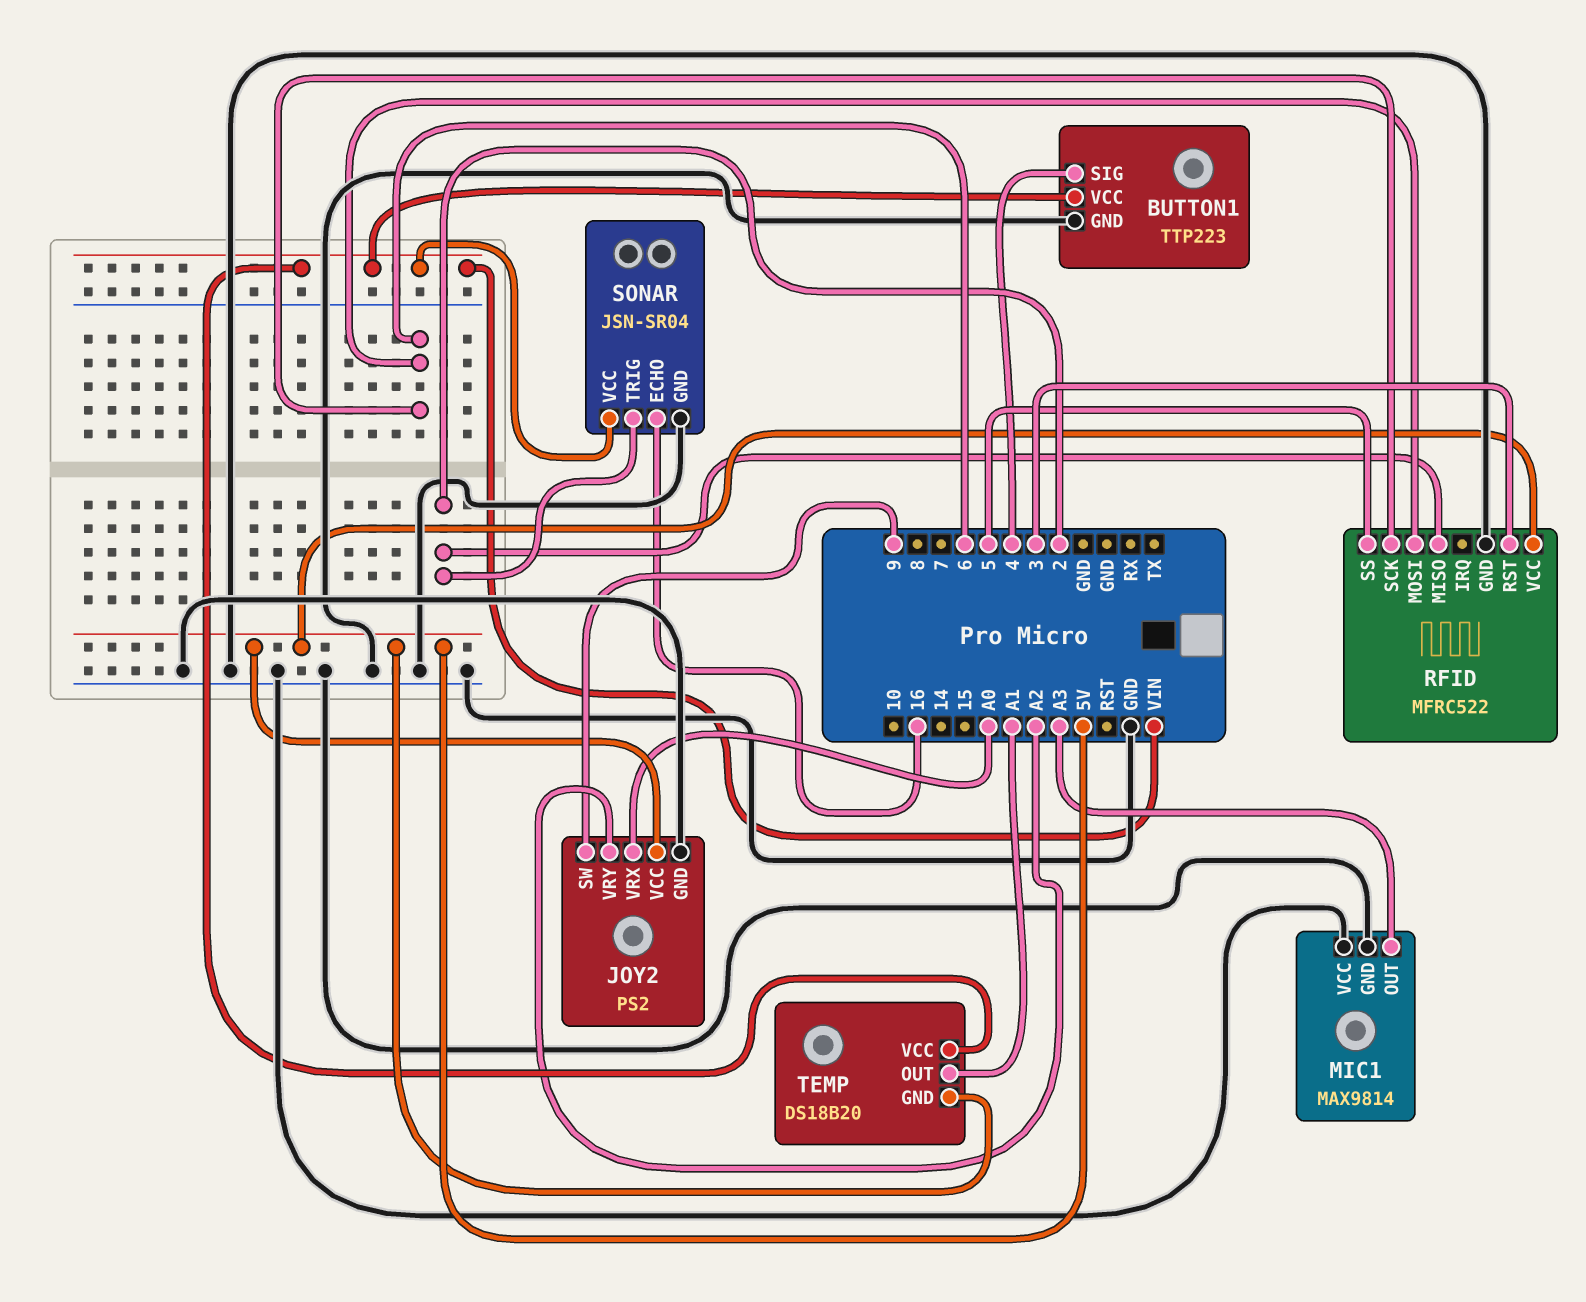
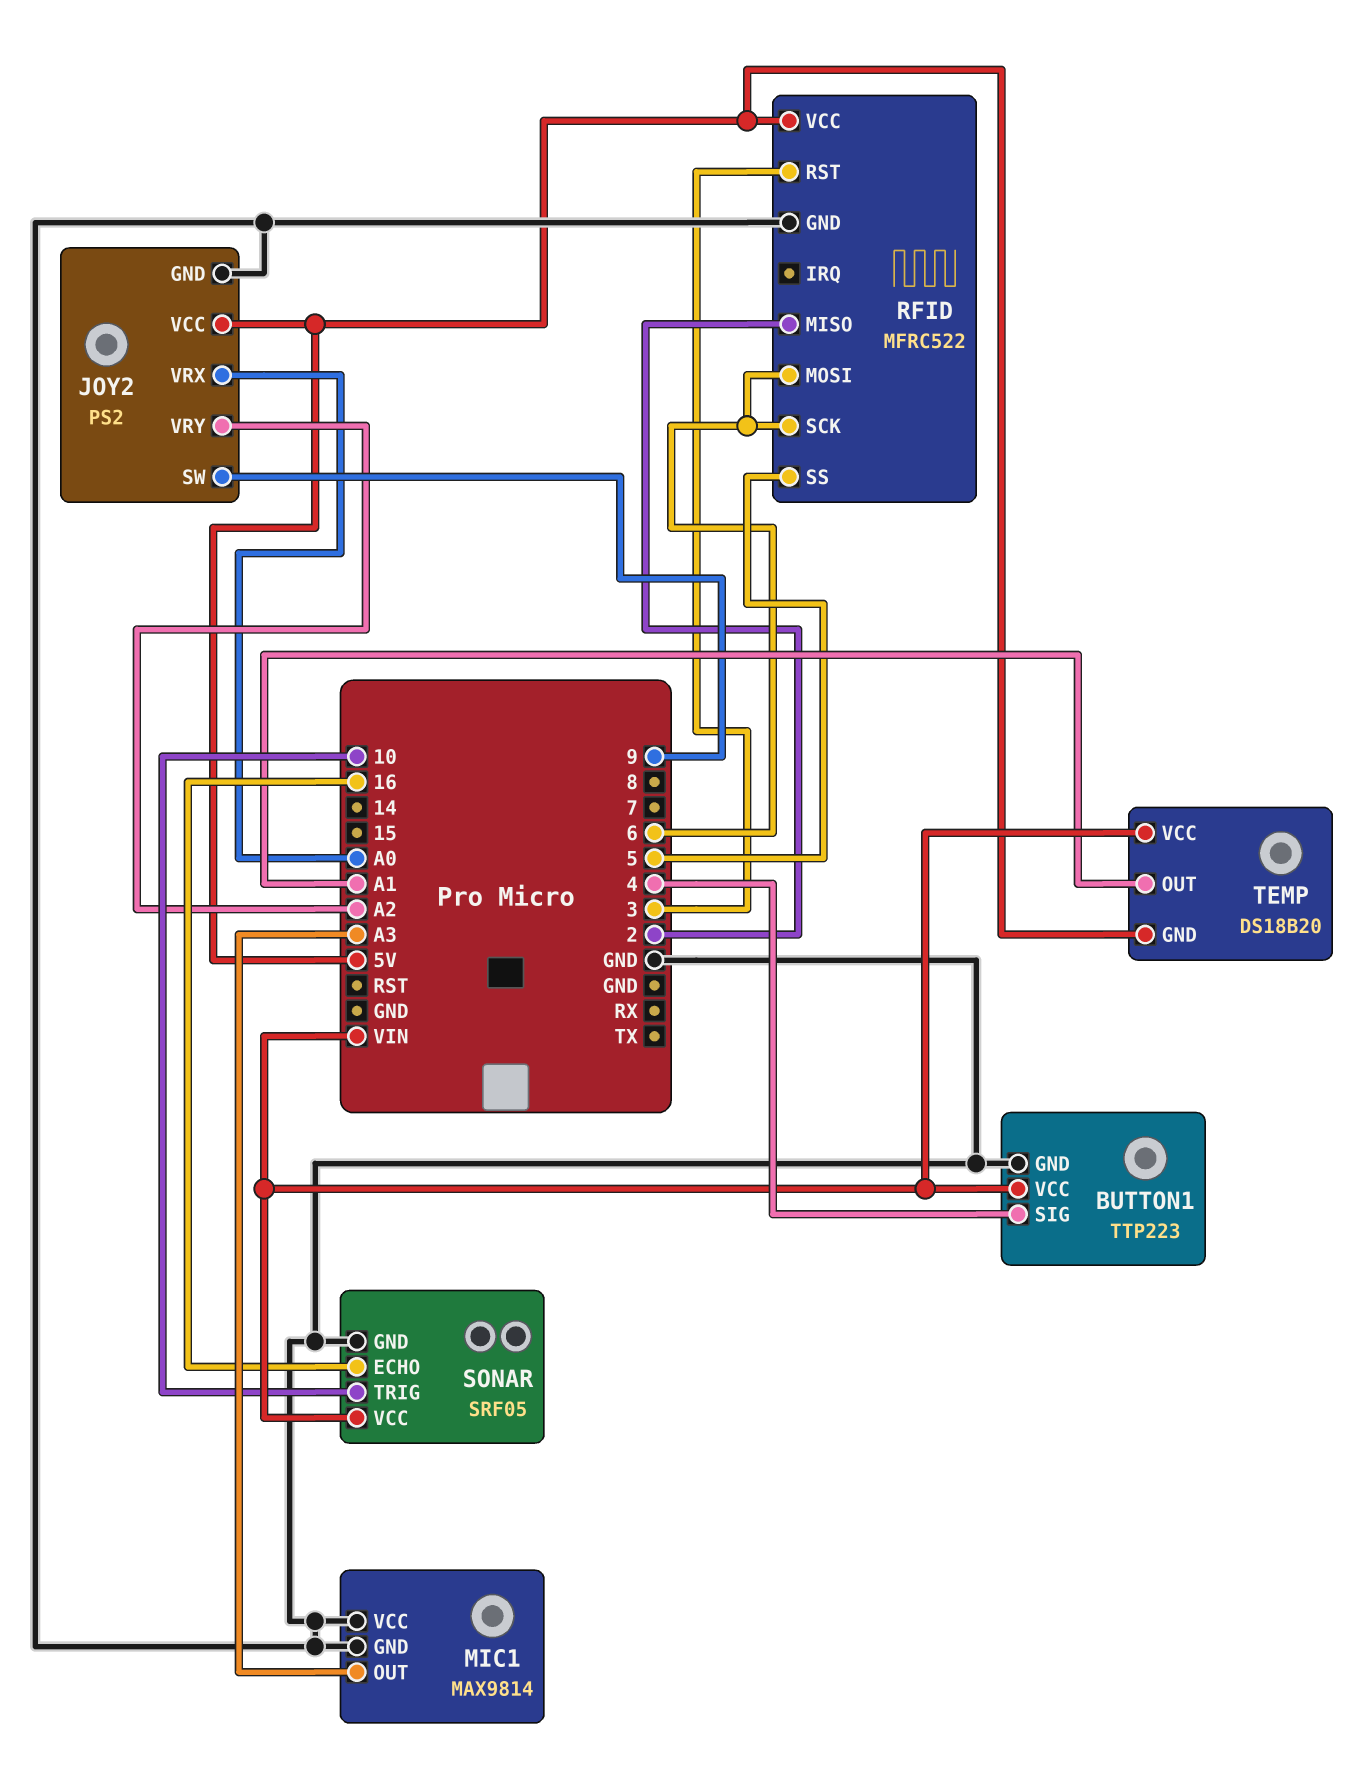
SONAR: JSN-SR04 -> SRF05
SONAR pin TRIG: 2 -> 10

